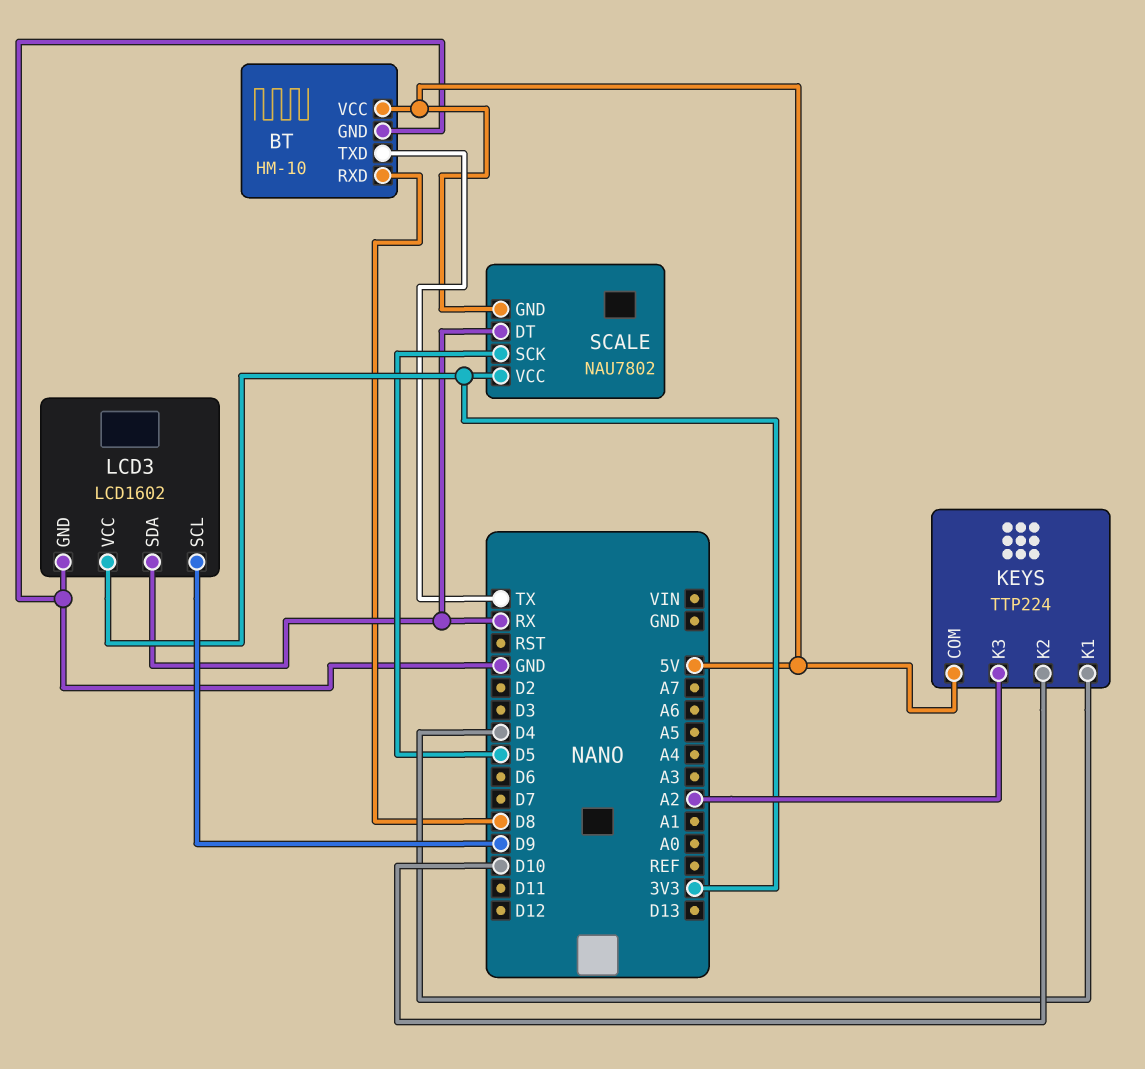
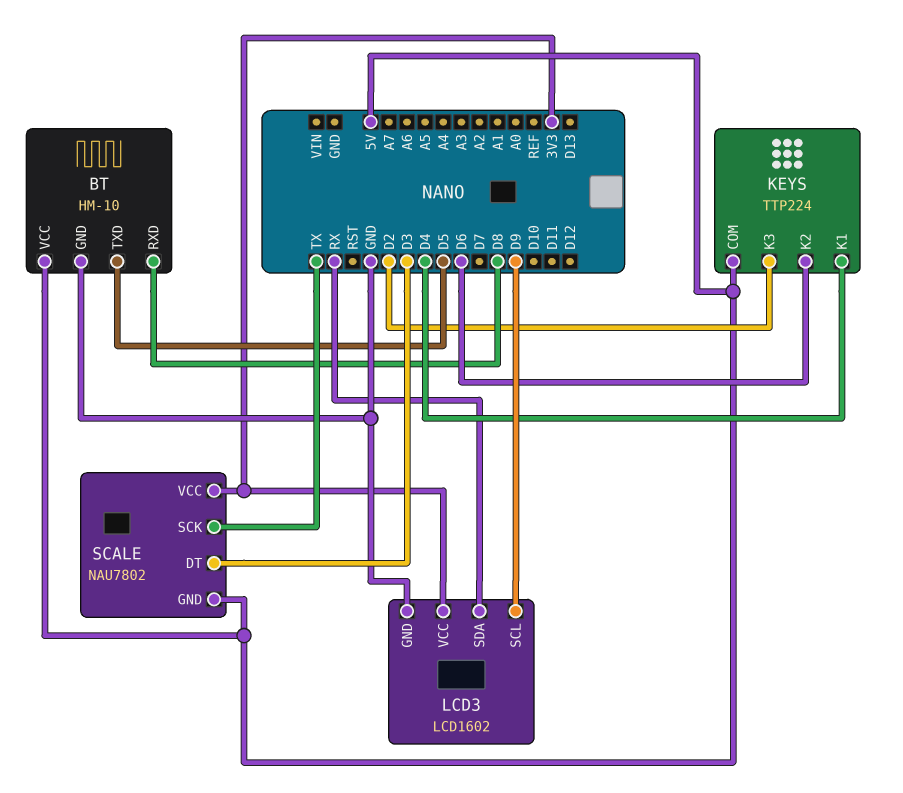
BT pin TXD: TX -> D5
KEYS pin K2: D10 -> D6
KEYS pin K3: A2 -> D2
SCALE pin DT: RX -> D3
SCALE pin SCK: D5 -> TX

